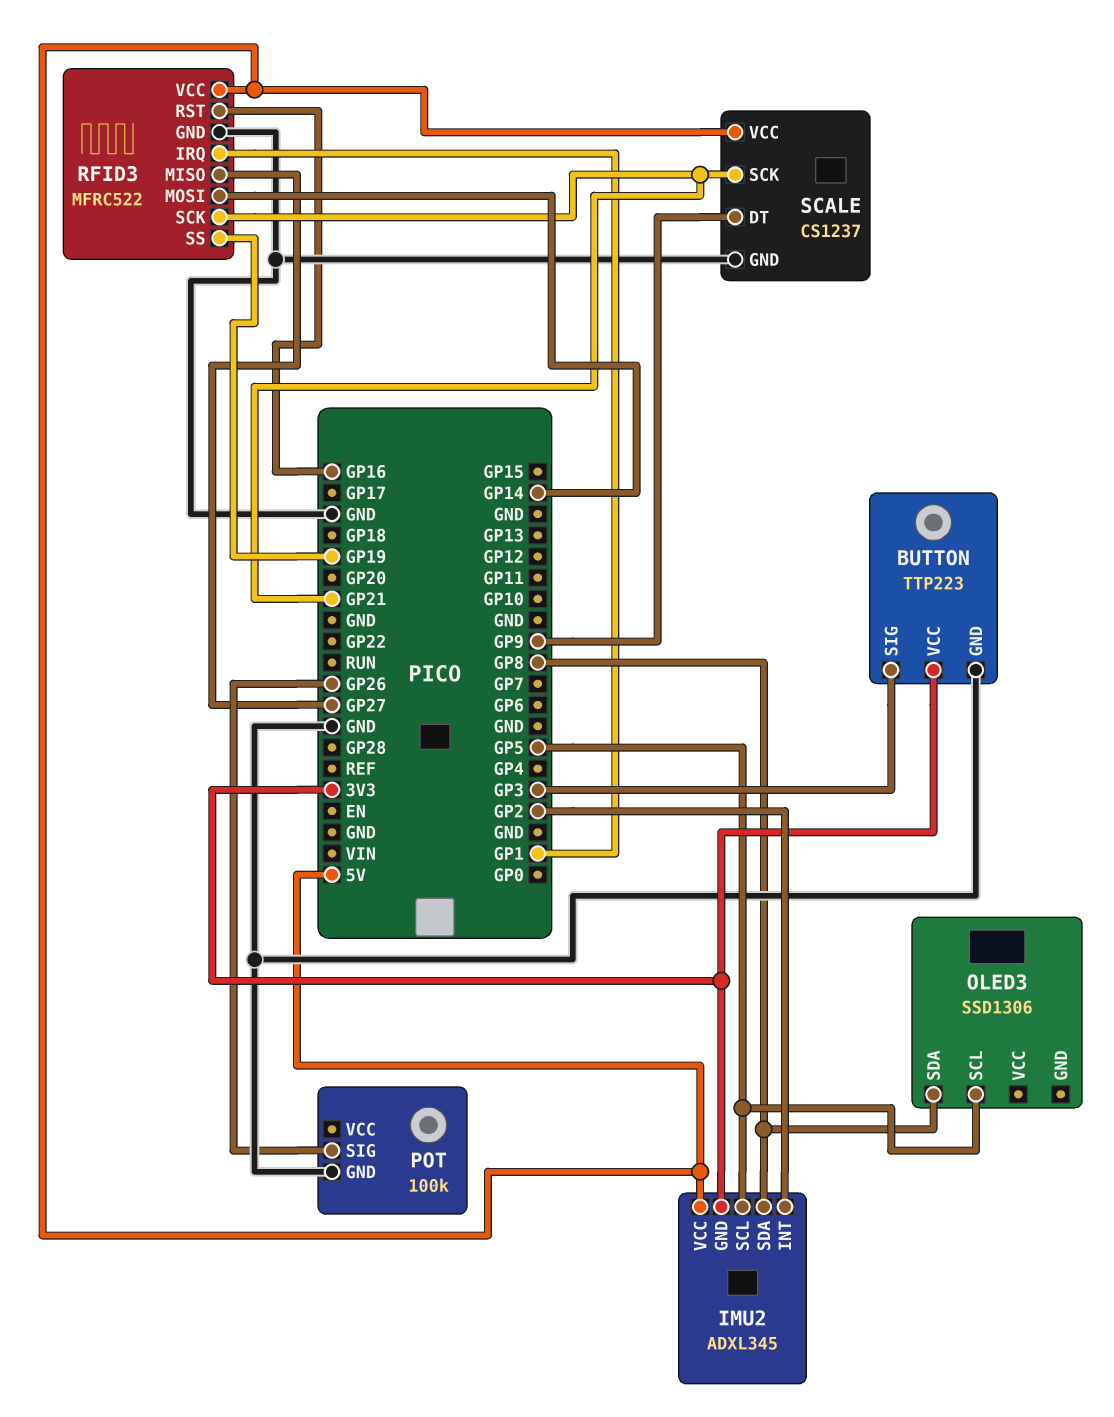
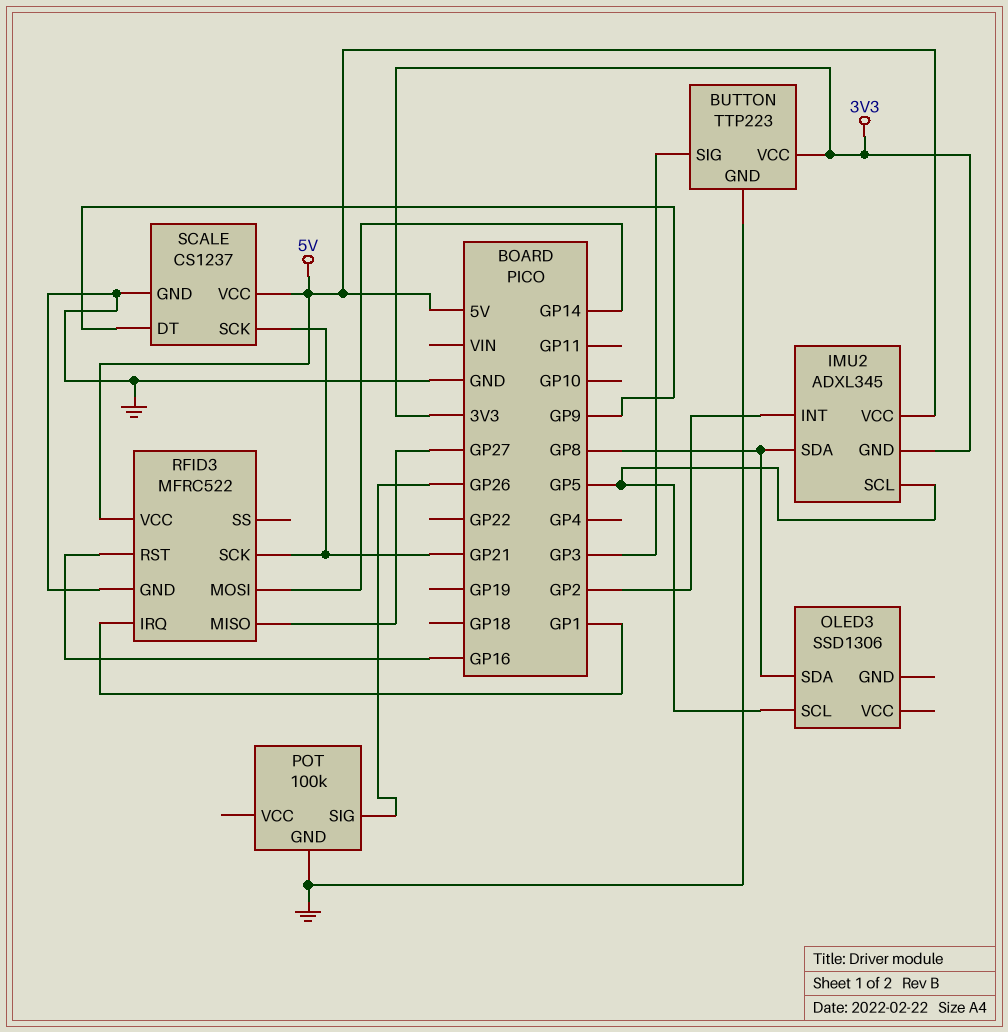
RFID3 pin SS: GP19 -> none

